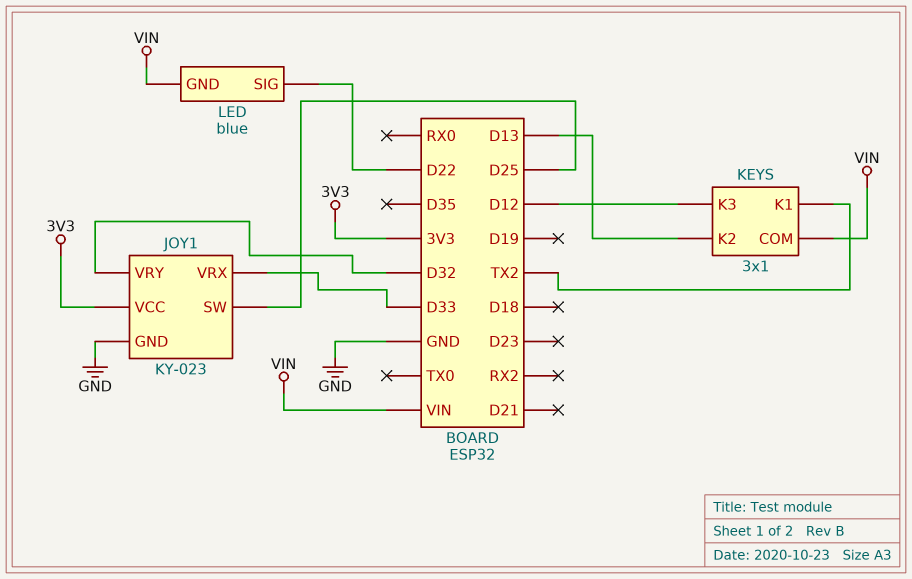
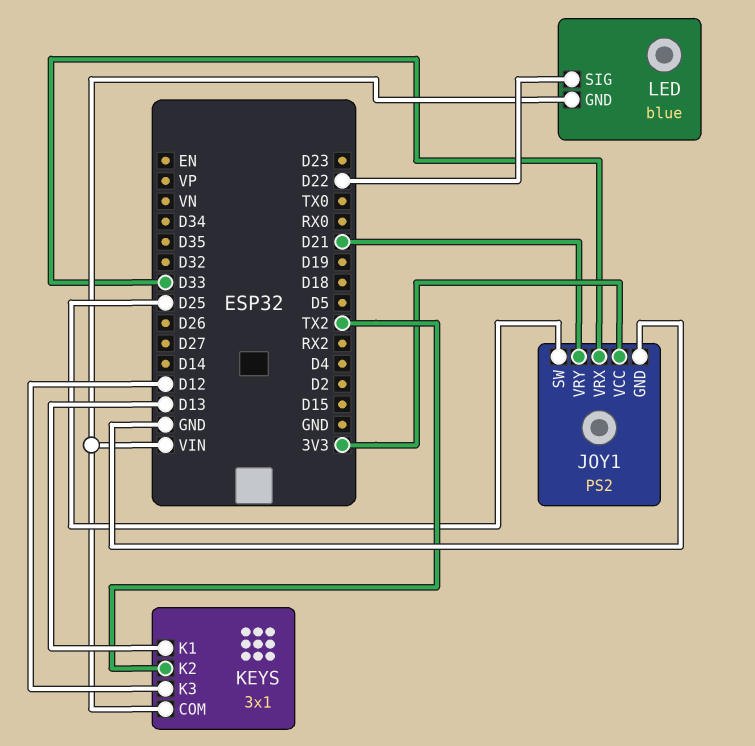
JOY1: KY-023 -> PS2
JOY1 pin VRY: D32 -> D21
KEYS pin K1: TX2 -> D13
KEYS pin K2: D13 -> TX2

